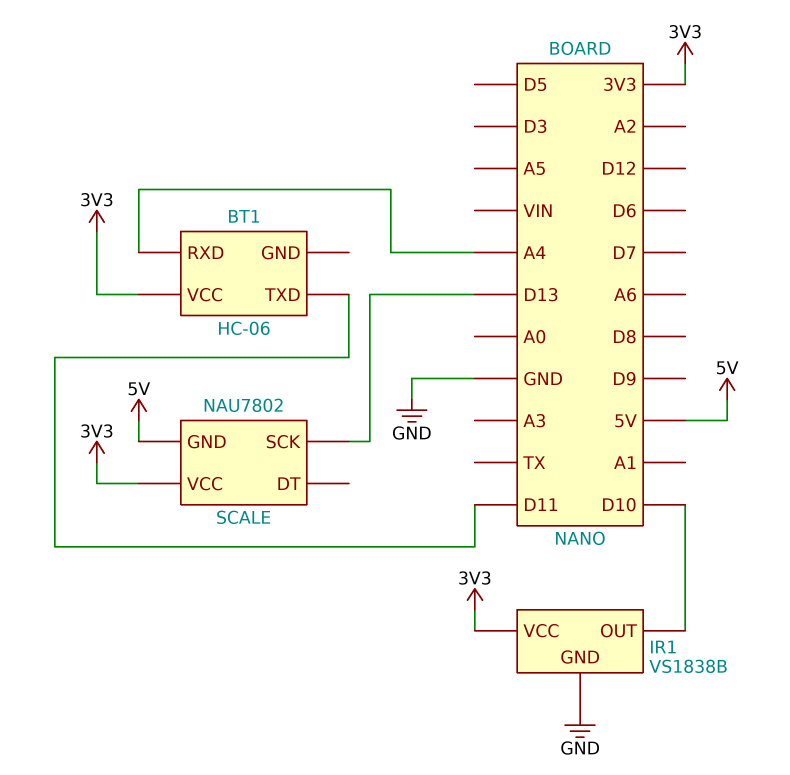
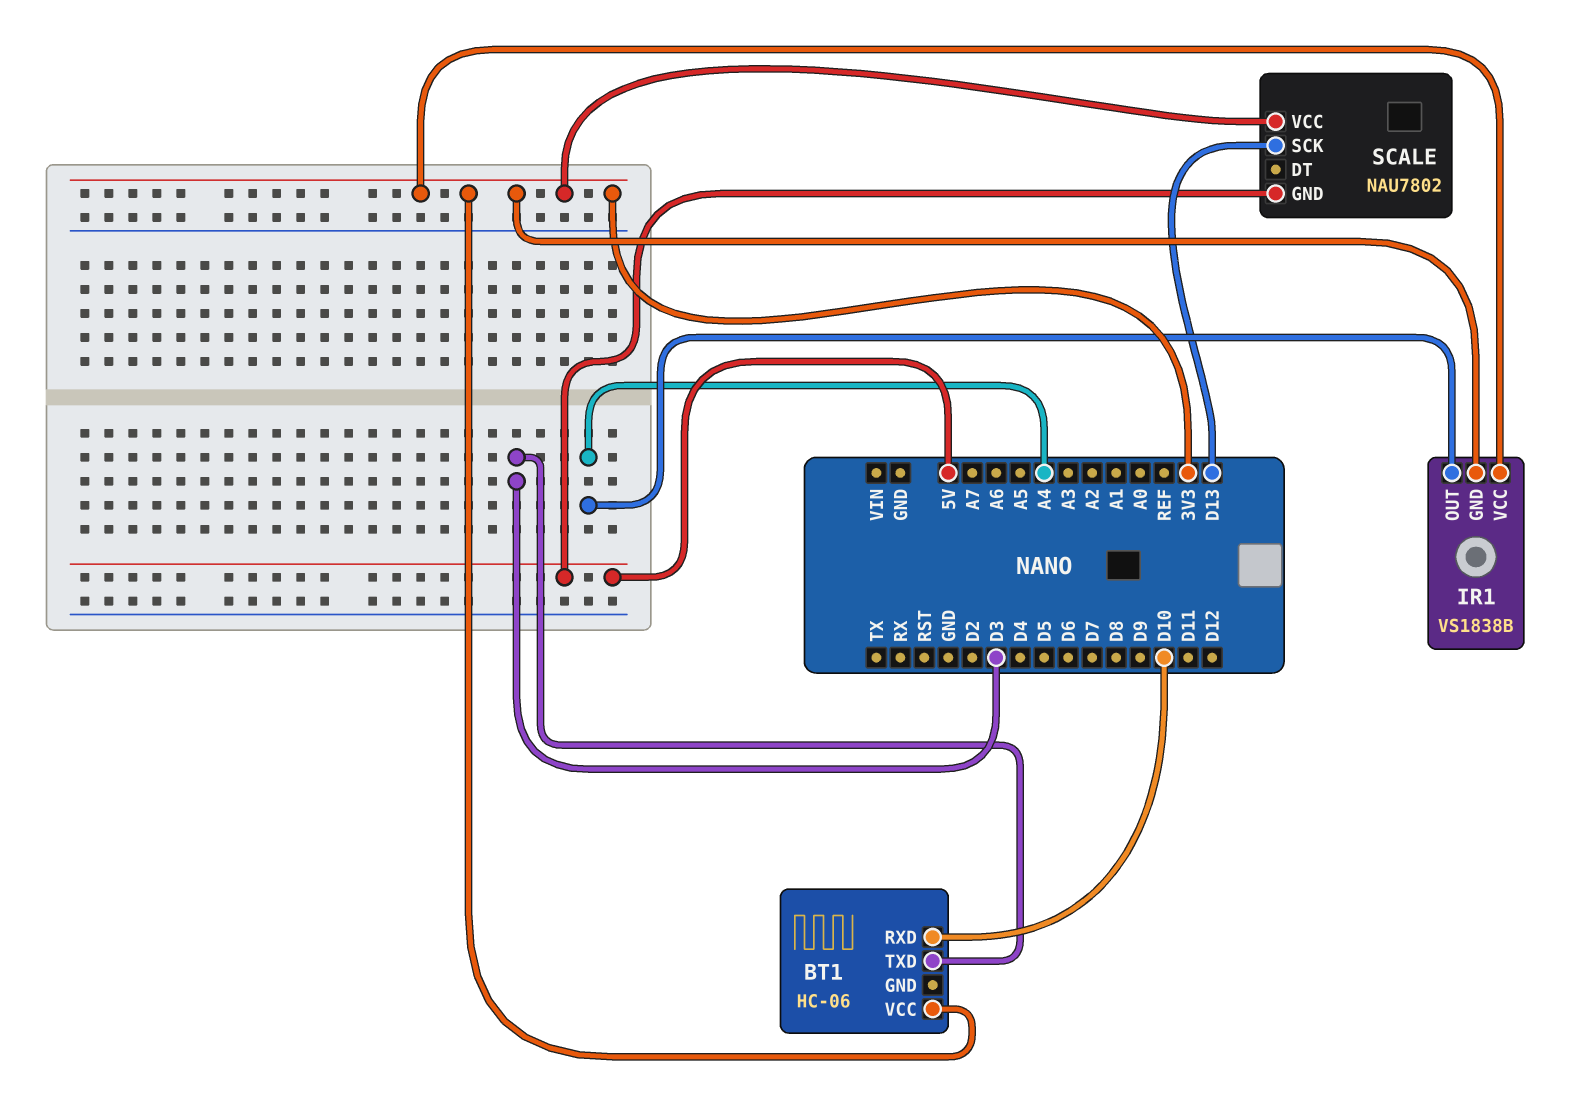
BT1 pin RXD: A4 -> D10
BT1 pin TXD: D11 -> D3
IR1 pin GND: GND -> 3V3
IR1 pin OUT: D10 -> A4

